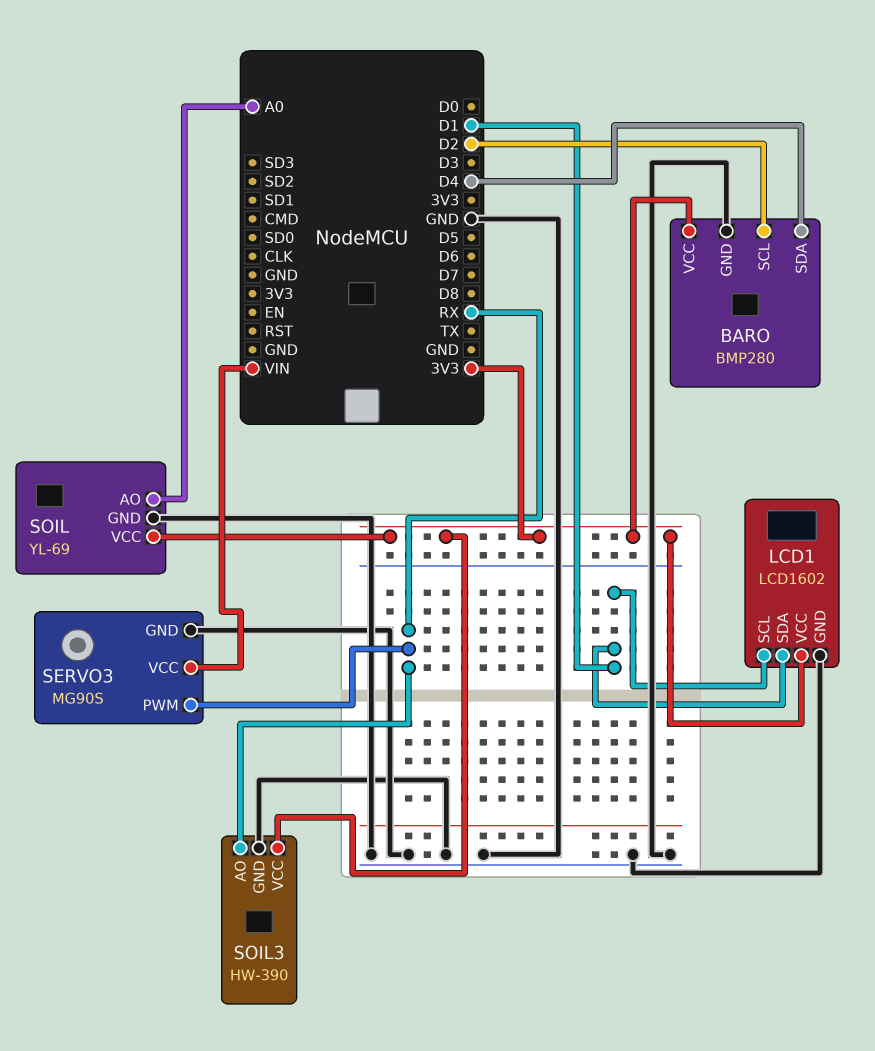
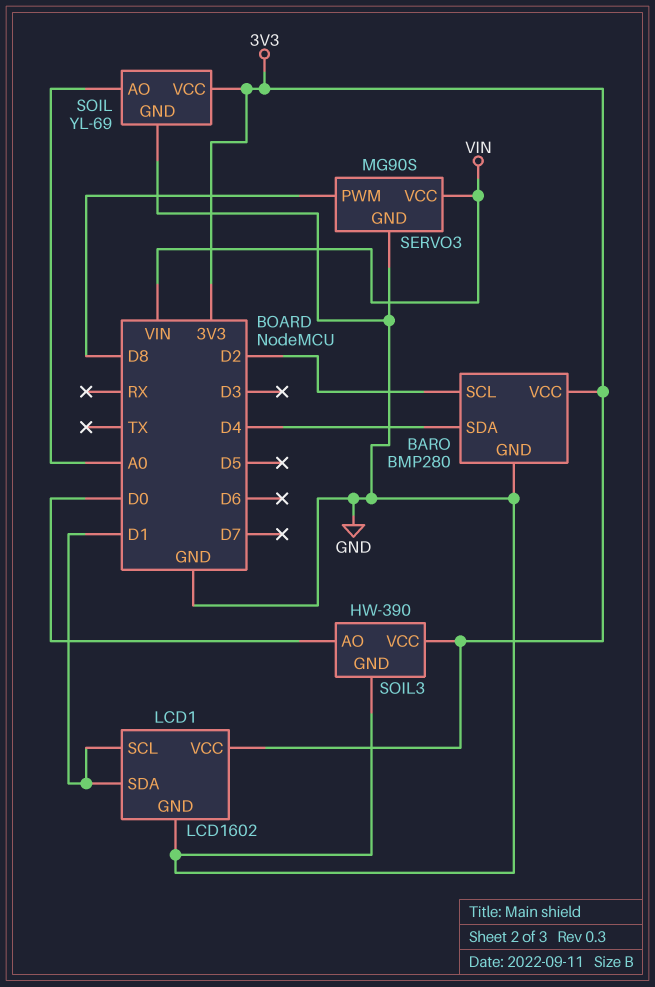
SERVO3 pin PWM: RX -> D8
SOIL3 pin AO: RX -> D0

